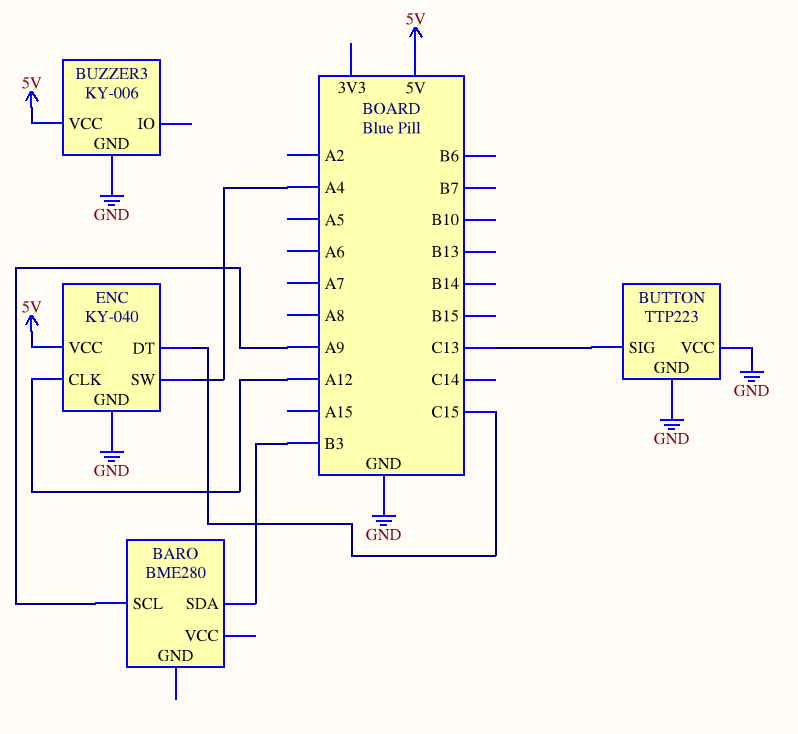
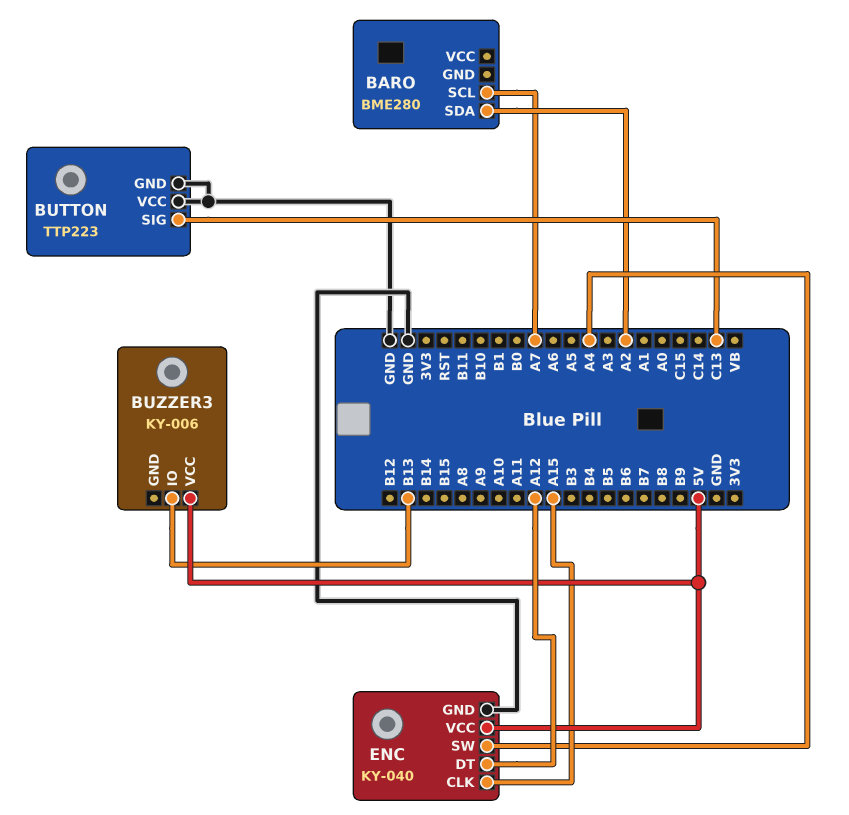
BARO pin SCL: A9 -> A7
BARO pin SDA: B3 -> A2
BUZZER3 pin GND: GND -> none
BUZZER3 pin IO: none -> B13
ENC pin CLK: A12 -> A15
ENC pin DT: C15 -> A12

